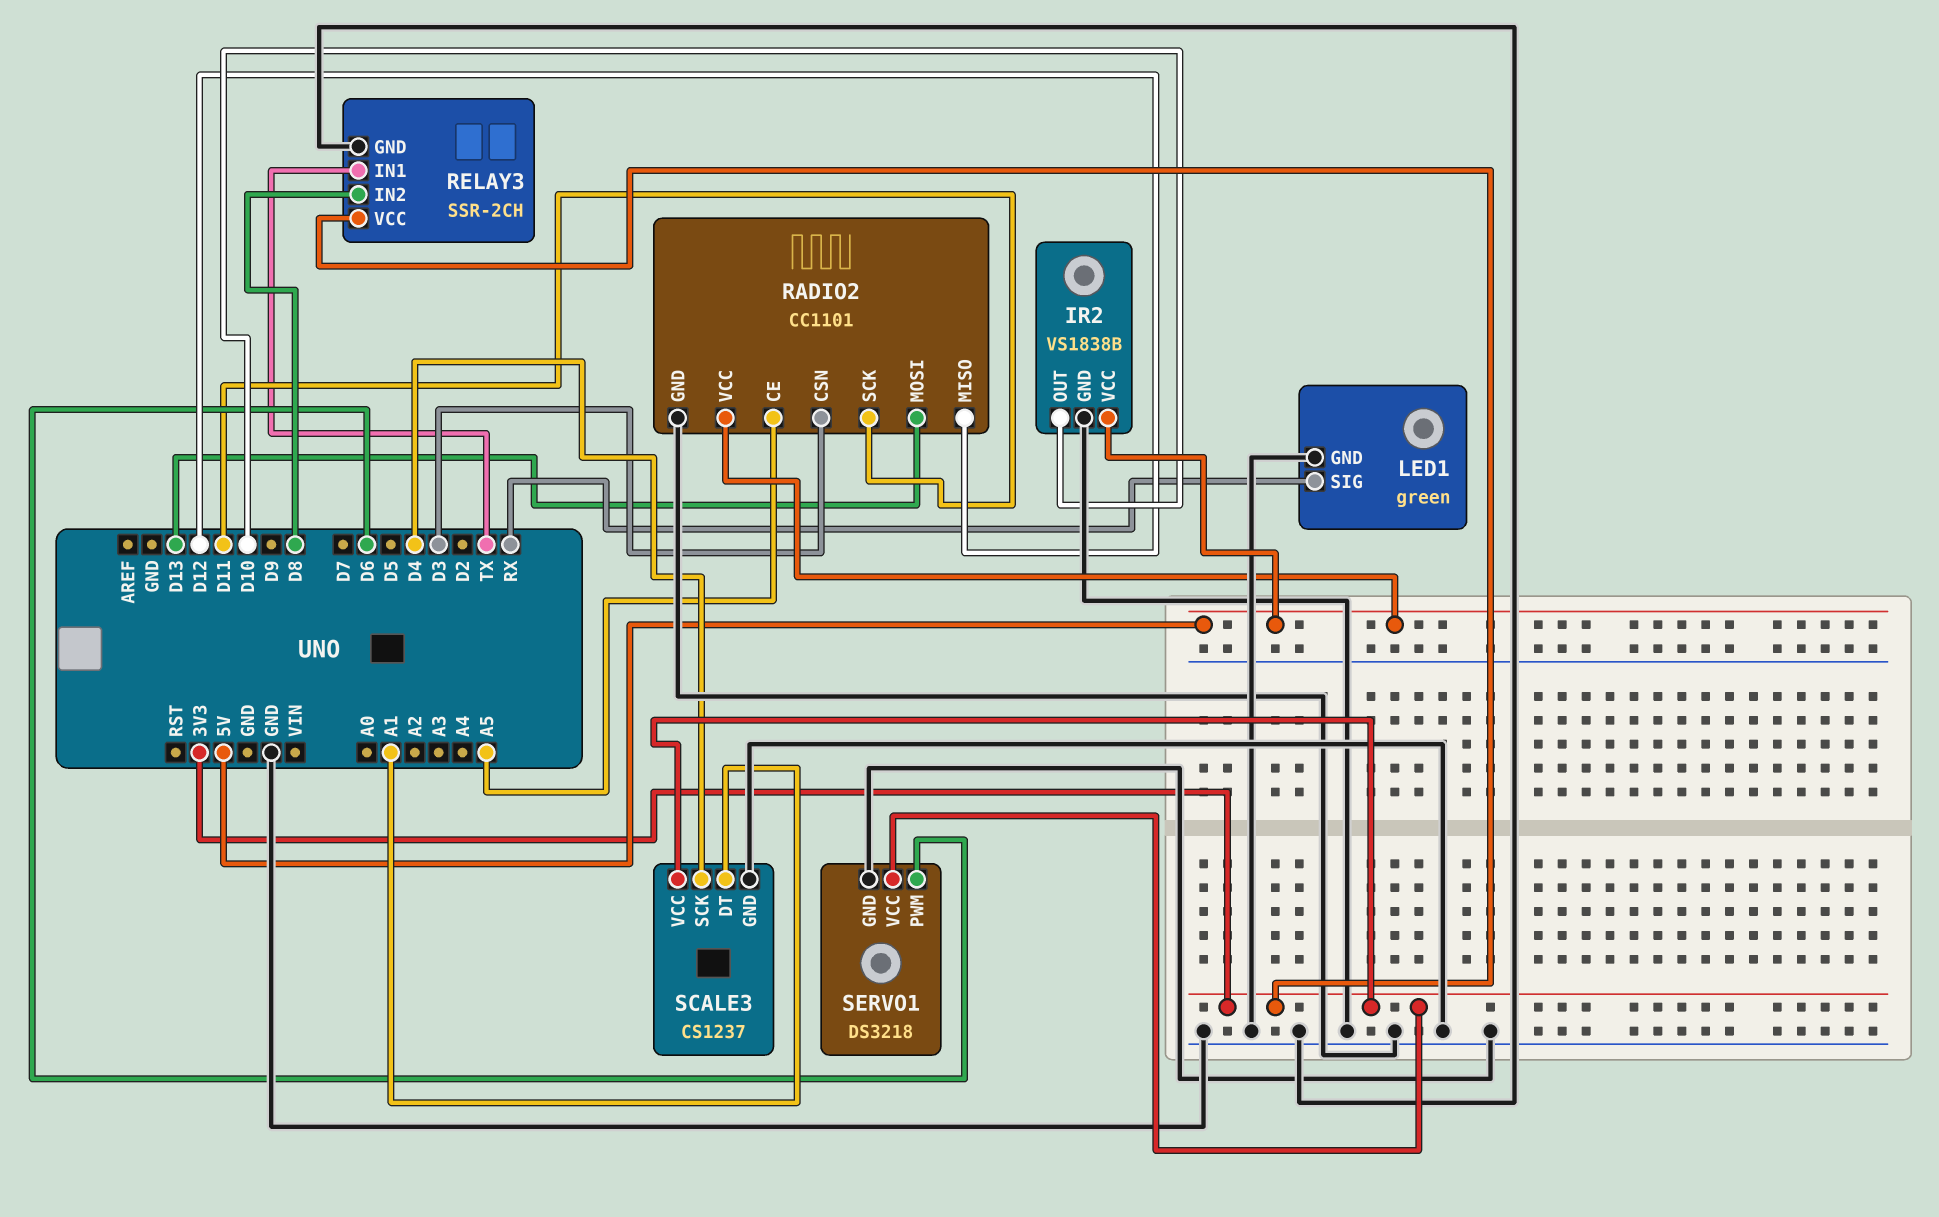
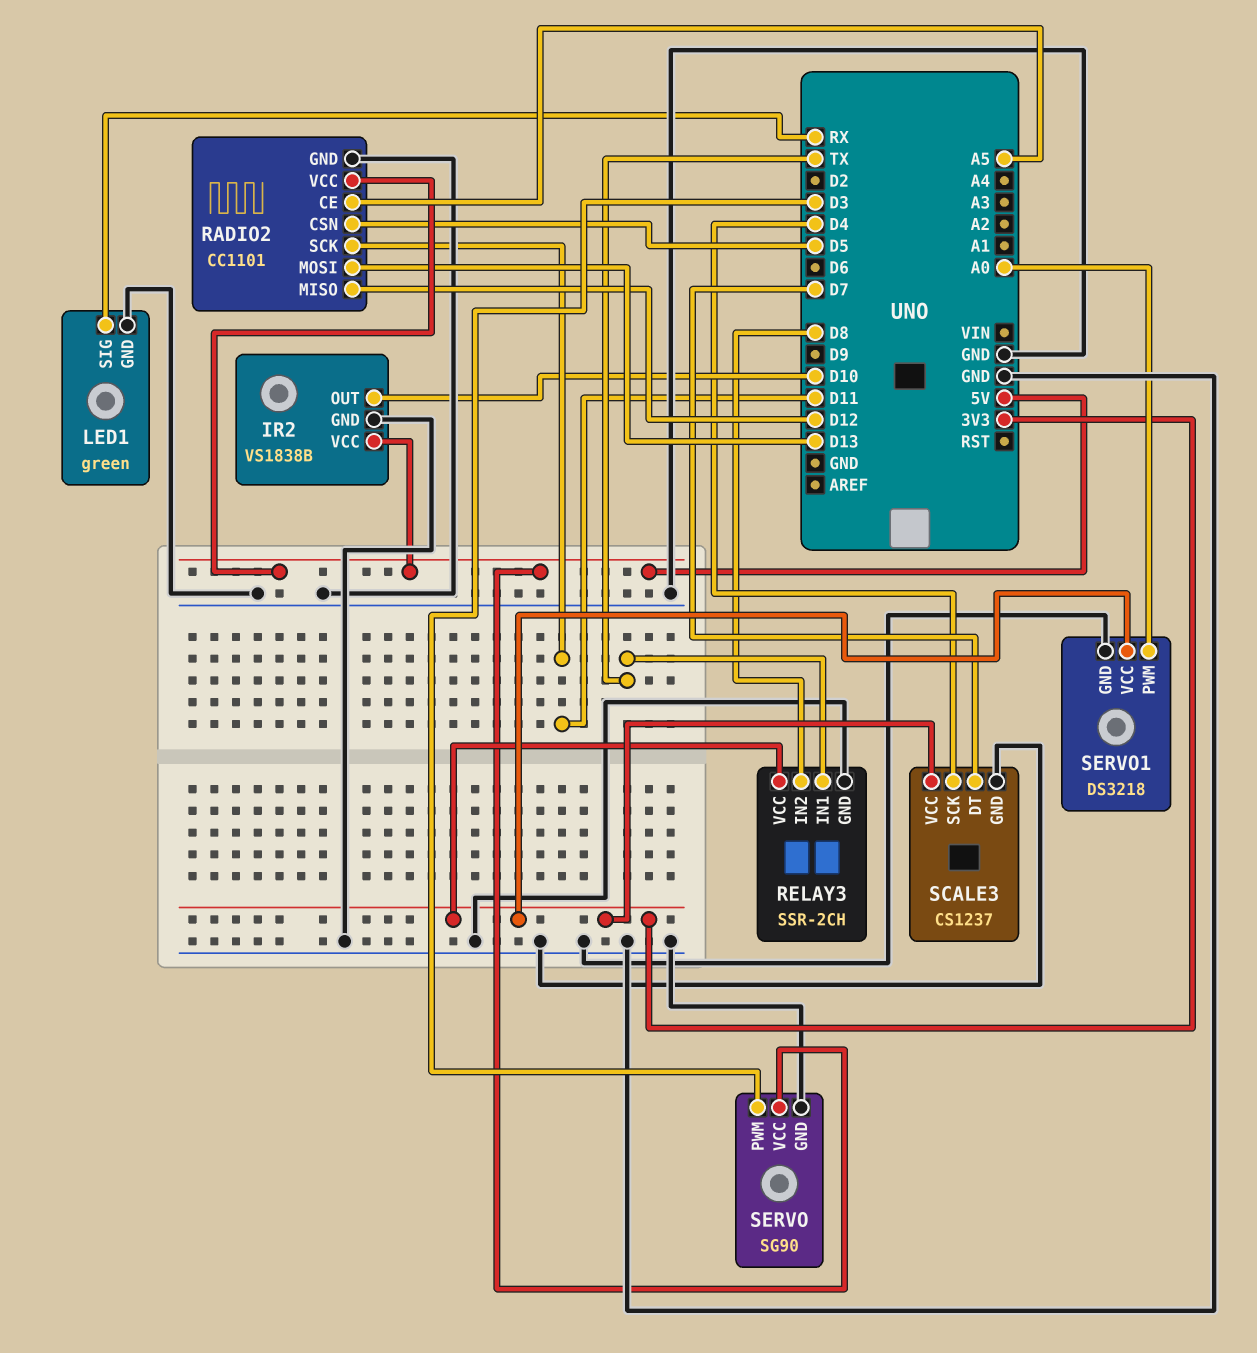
RADIO2 pin CSN: D3 -> D5
SCALE3 pin DT: A1 -> D7
SERVO: none -> SG90
SERVO pin GND: none -> GND
SERVO pin PWM: none -> D3
SERVO pin VCC: none -> 5V
SERVO1 pin PWM: D6 -> A0

